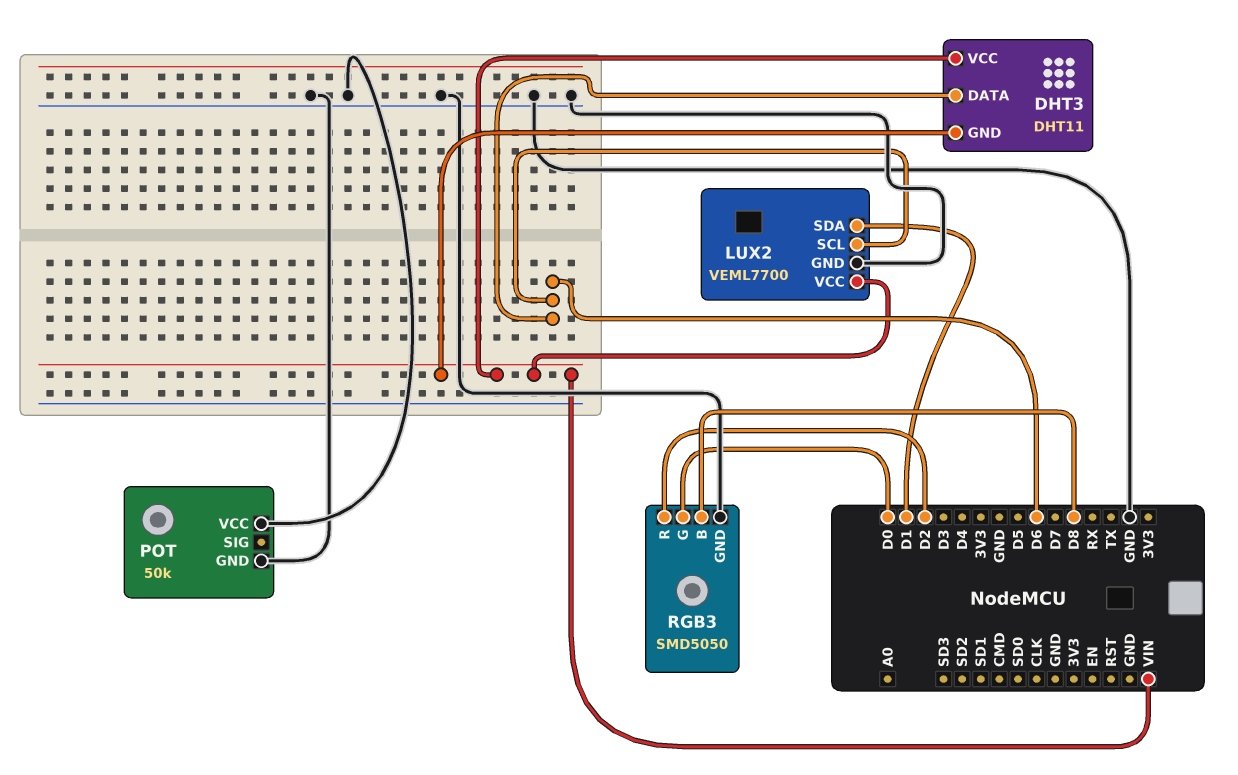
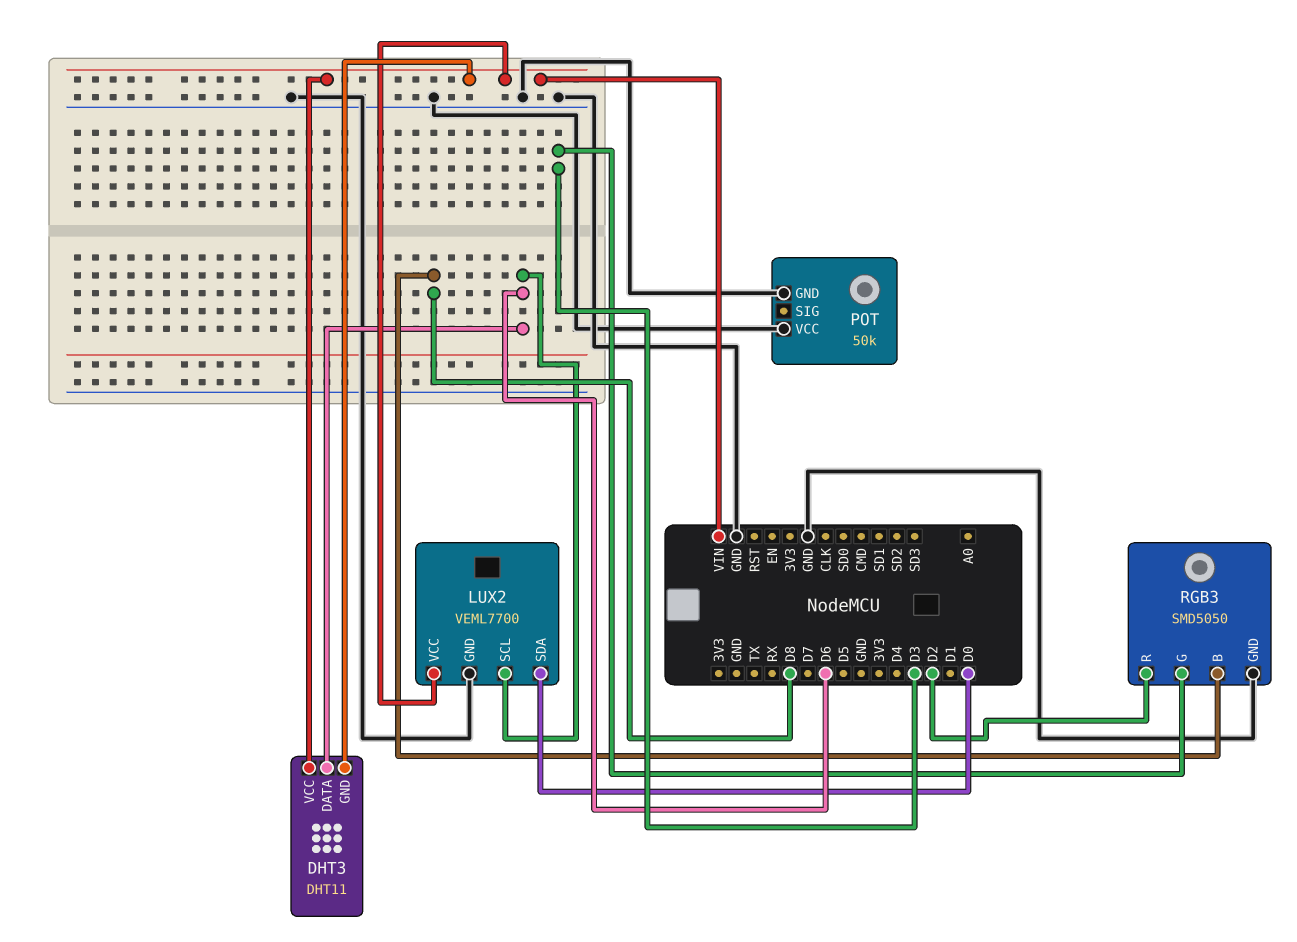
LUX2 pin SDA: D1 -> D0
RGB3 pin G: D0 -> D3

